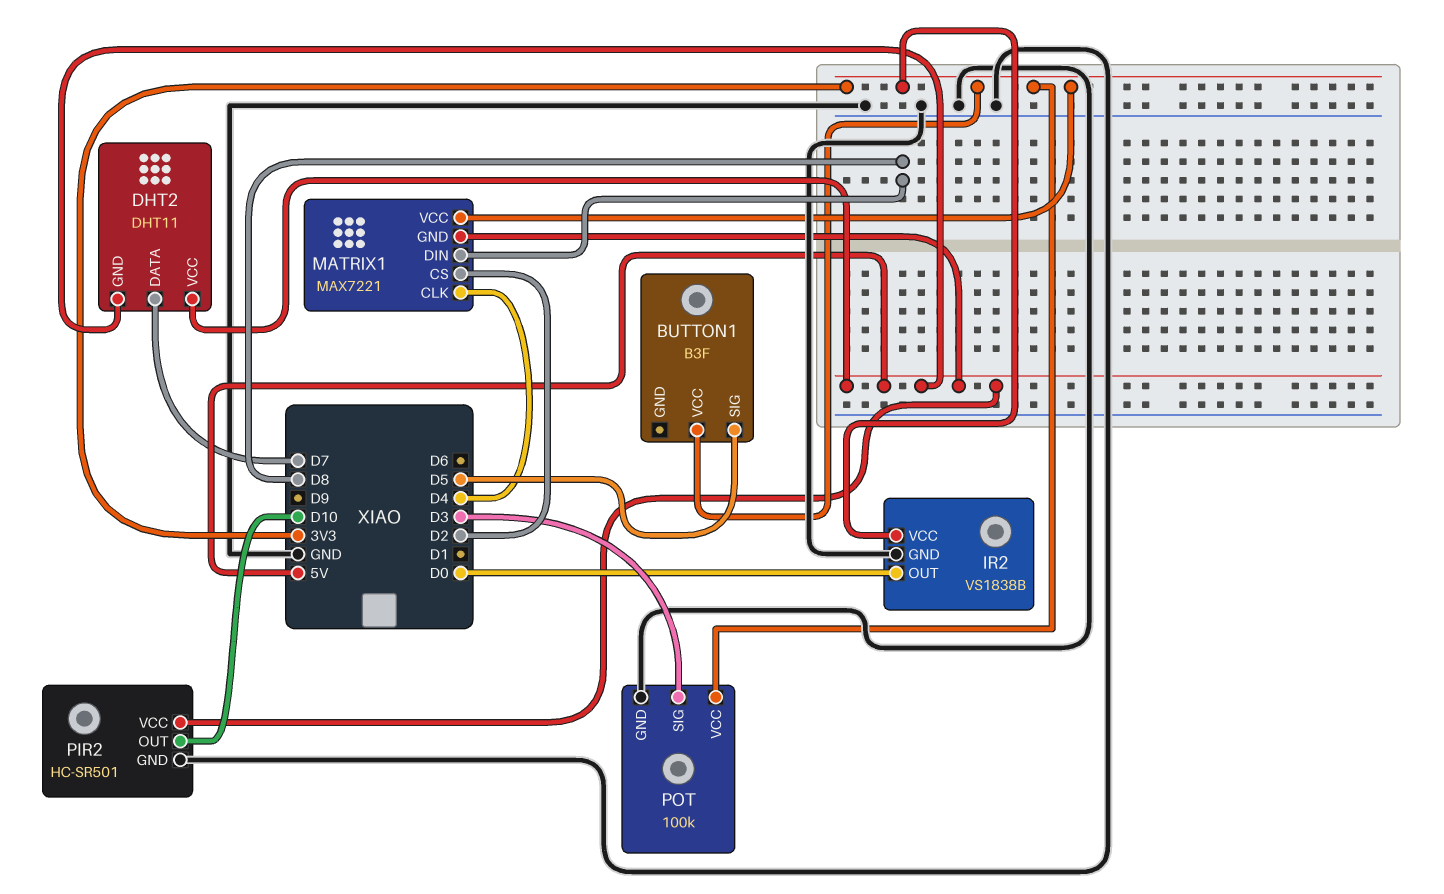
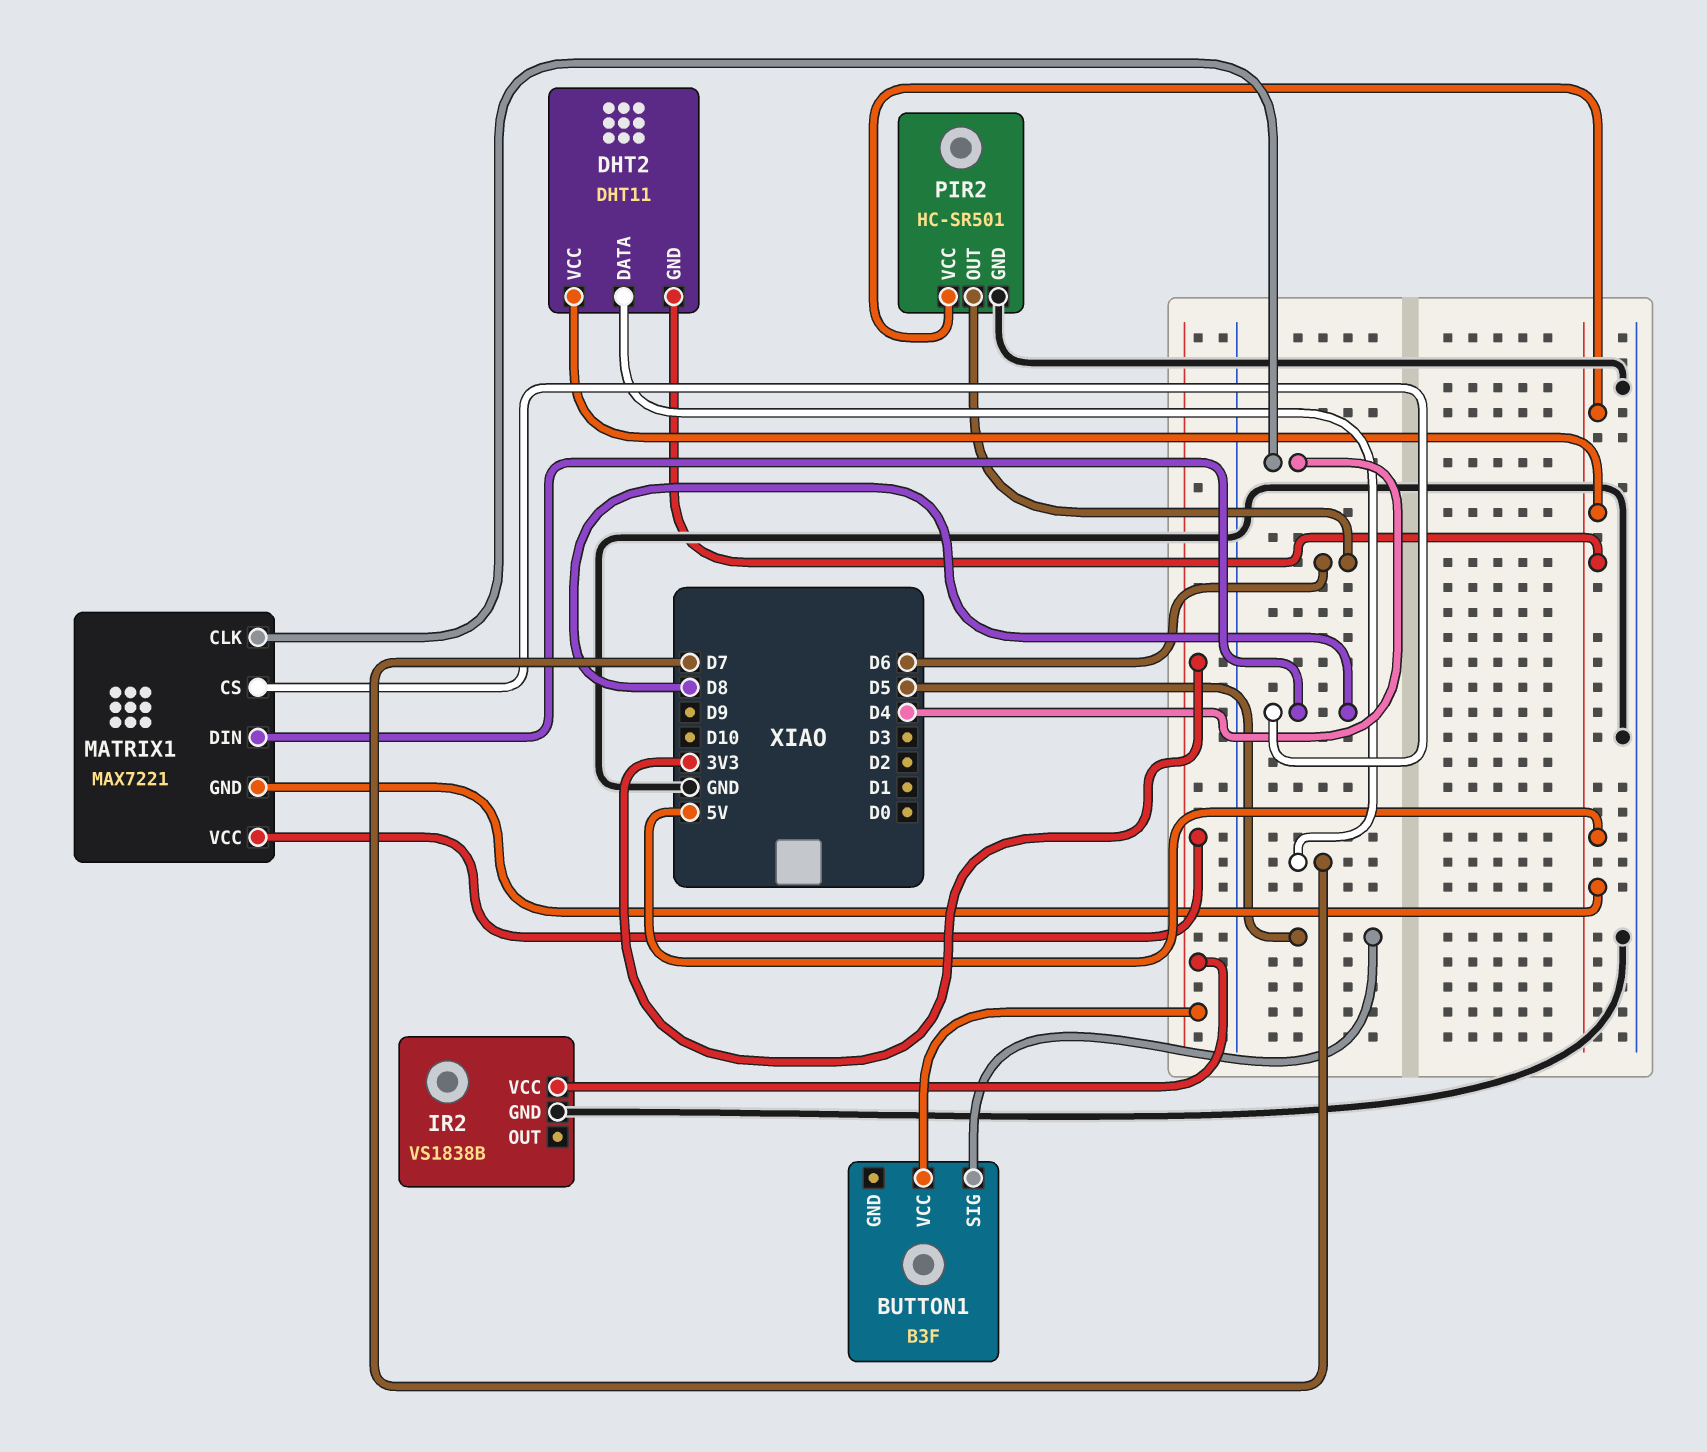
IR2 pin OUT: D0 -> none
MATRIX1 pin CS: D2 -> D8
PIR2 pin OUT: D10 -> D6
POT: 100k -> none
POT pin GND: GND -> none
POT pin SIG: D3 -> none
POT pin VCC: 3V3 -> none

